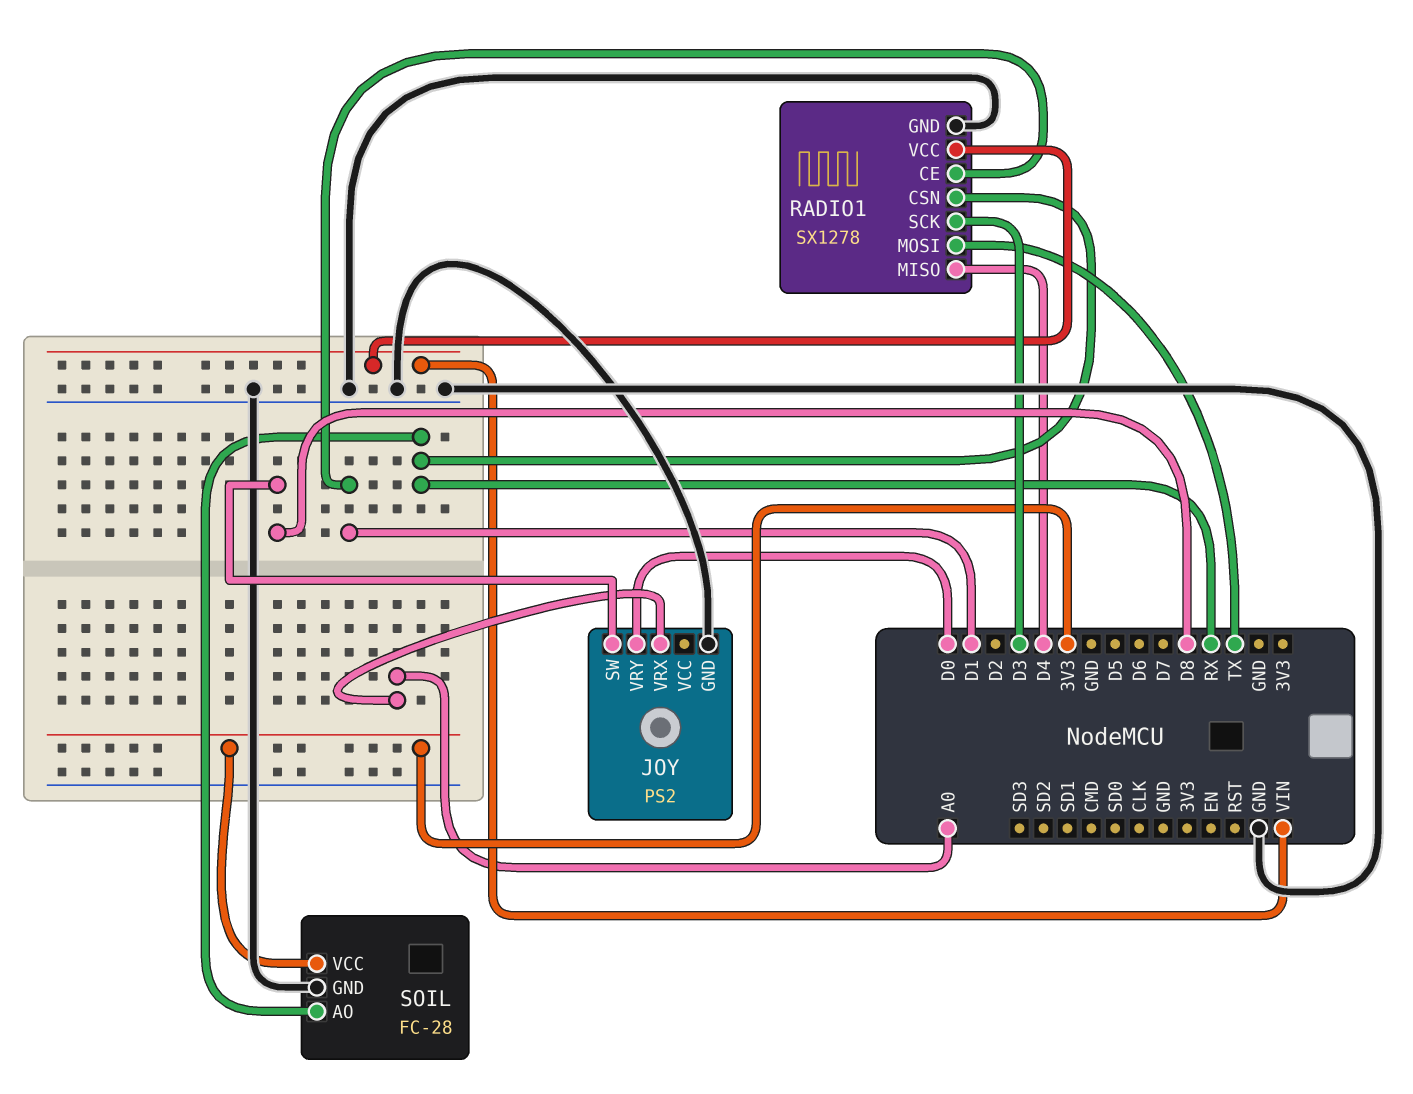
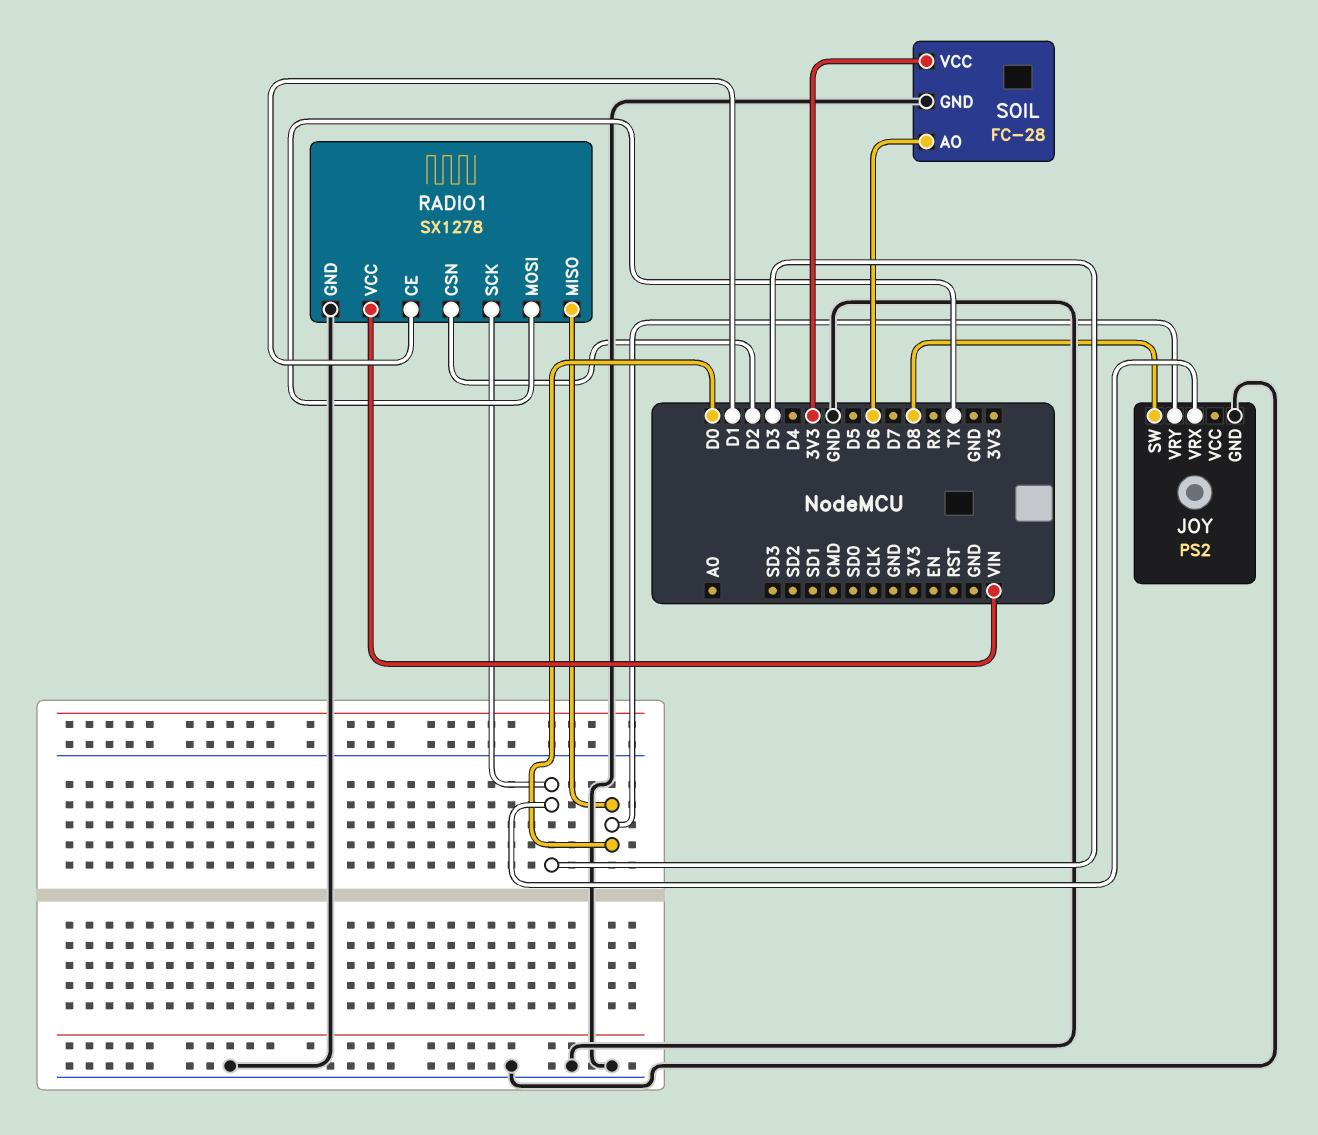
JOY pin VRX: A0 -> D3
RADIO1 pin CSN: RX -> D2
RADIO1 pin MISO: D4 -> D0
SOIL pin AO: RX -> D6

